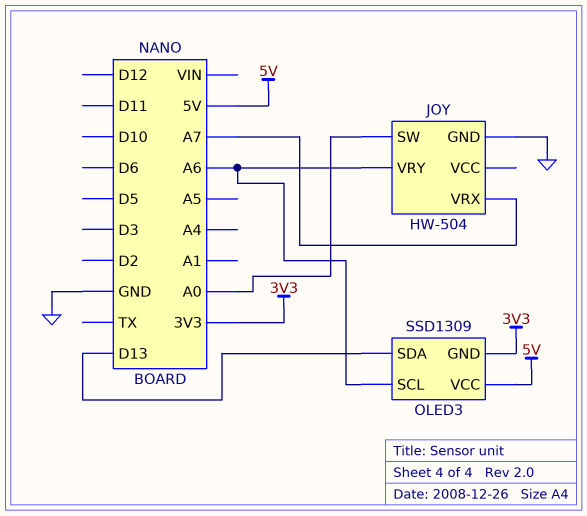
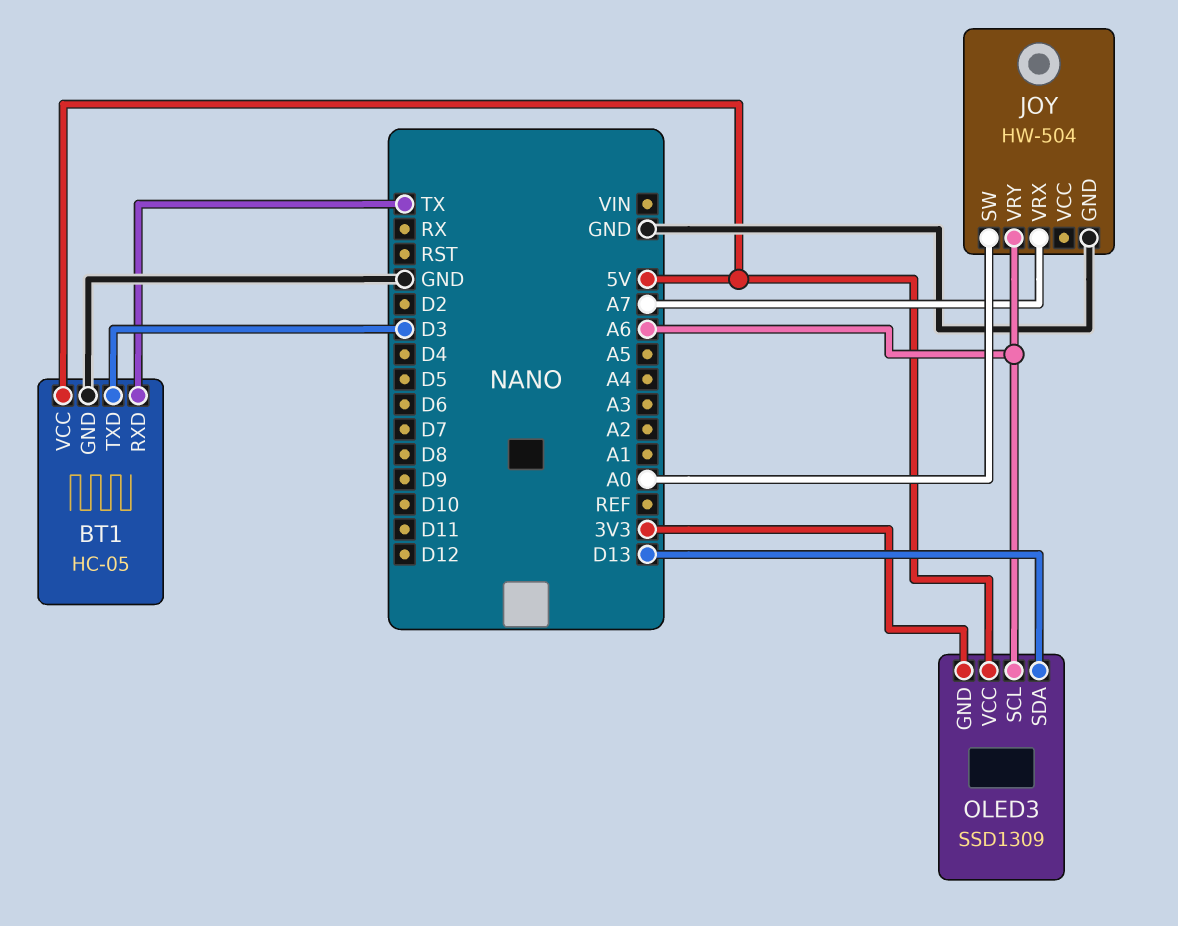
BT1: none -> HC-05
BT1 pin GND: none -> GND
BT1 pin RXD: none -> TX
BT1 pin TXD: none -> D3
BT1 pin VCC: none -> 5V

